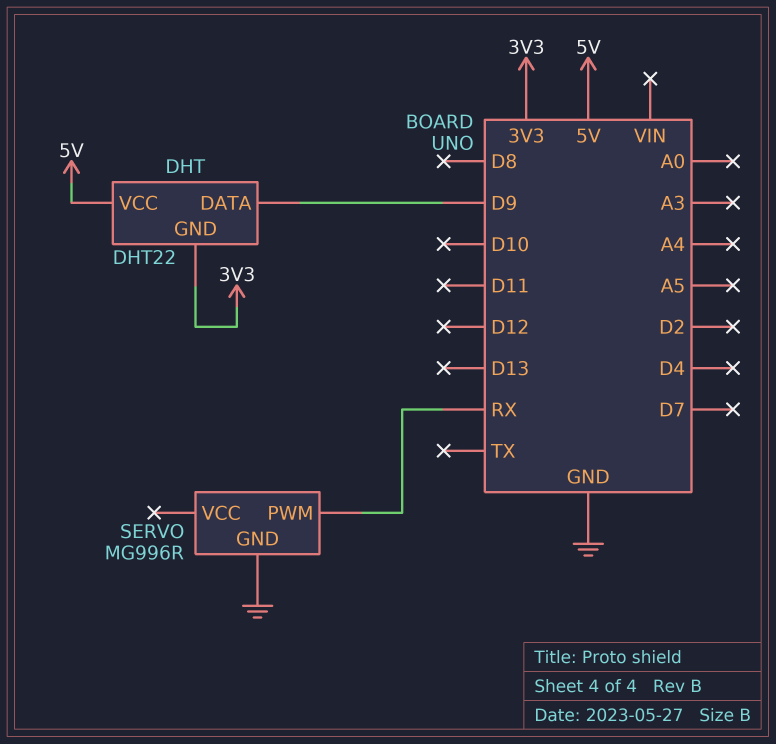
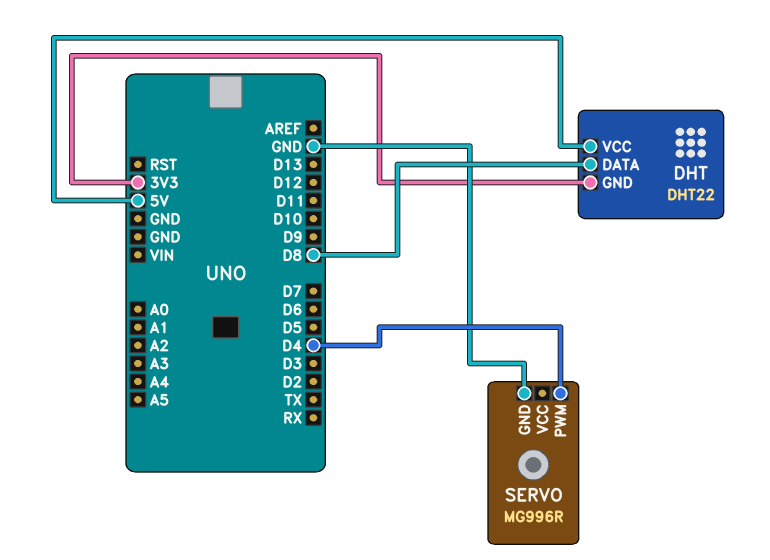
DHT pin DATA: D9 -> D8
SERVO pin PWM: RX -> D4

